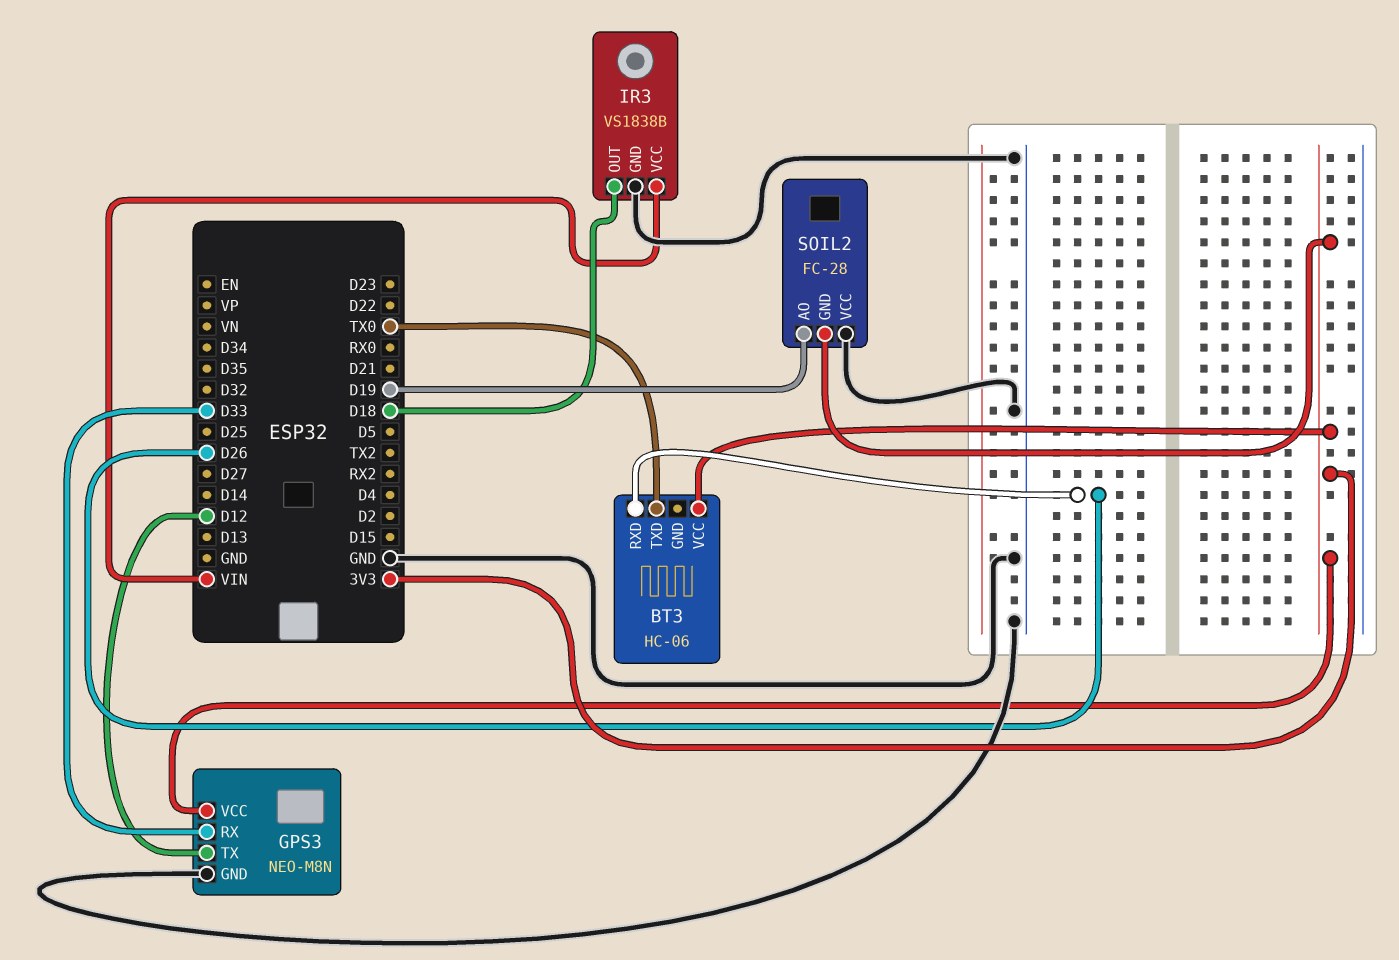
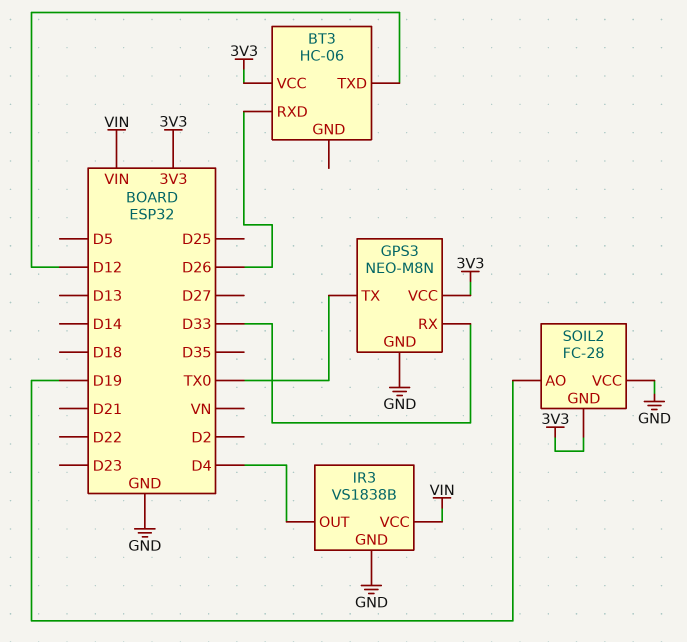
BT3 pin TXD: TX0 -> D12
GPS3 pin TX: D12 -> TX0
IR3 pin OUT: D18 -> D4

